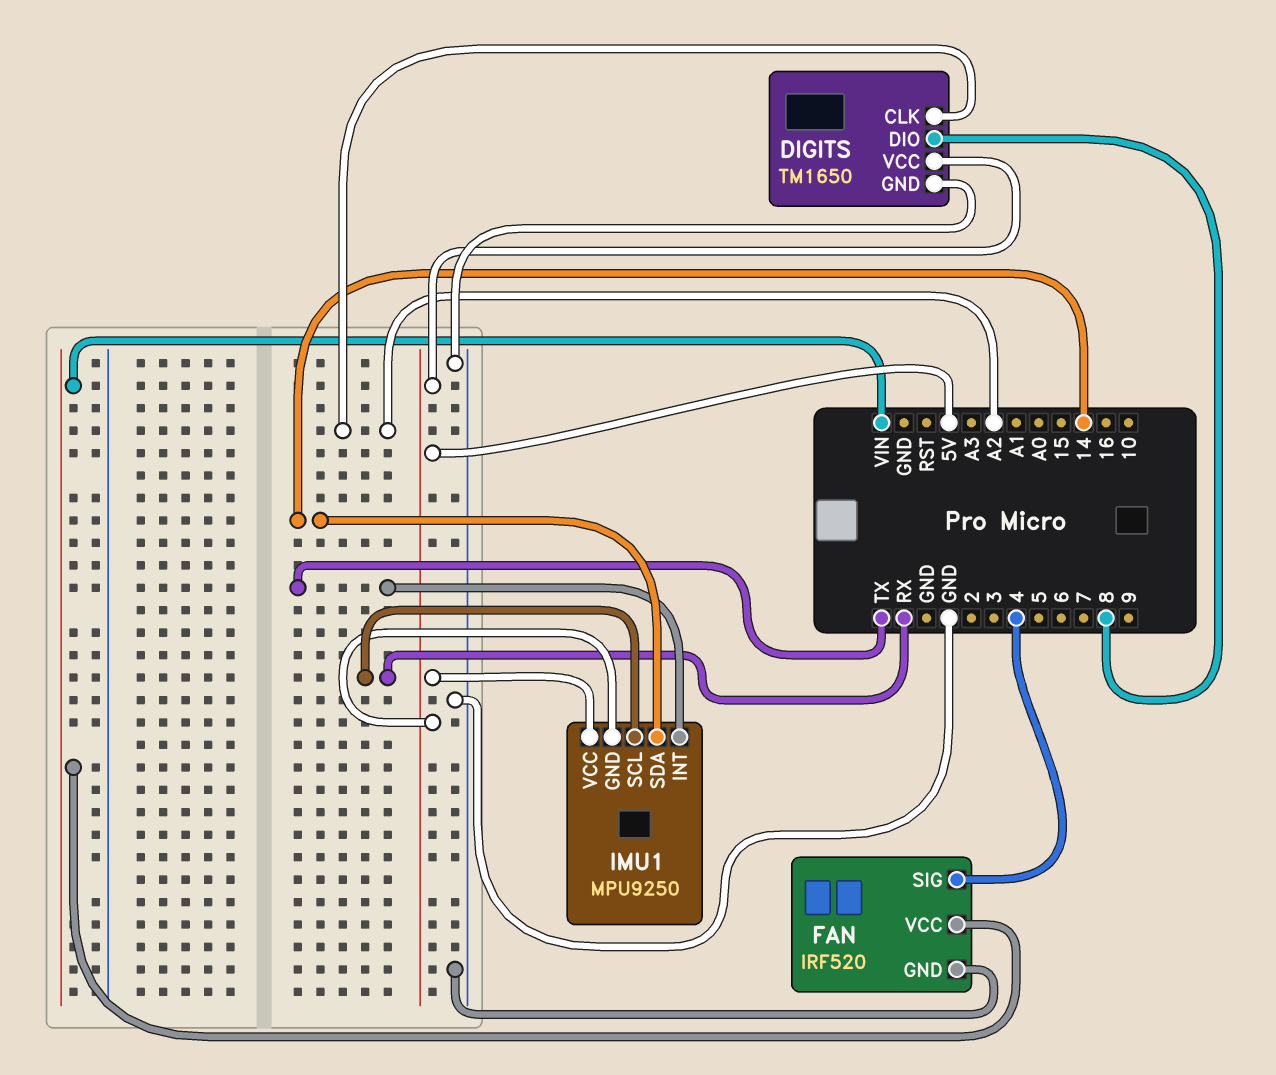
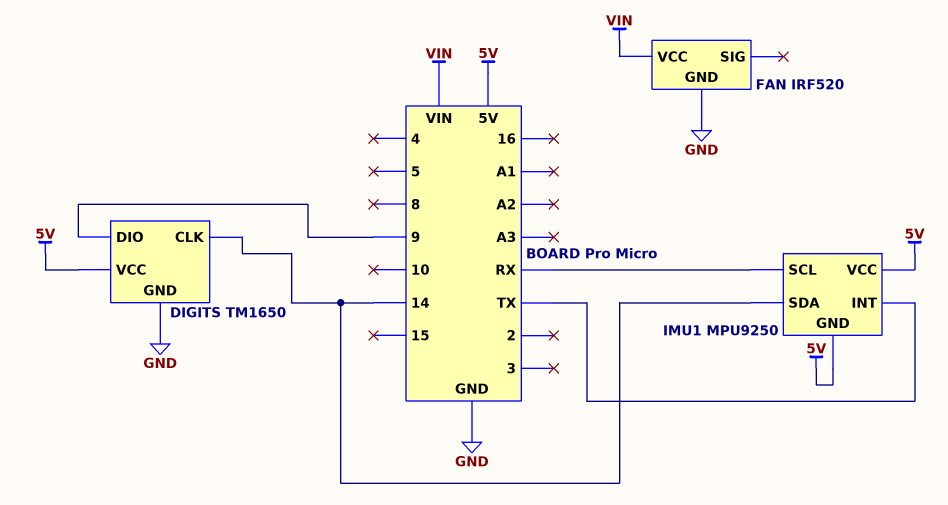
DIGITS pin CLK: A2 -> 14
DIGITS pin DIO: 8 -> 9
FAN pin SIG: 4 -> none

